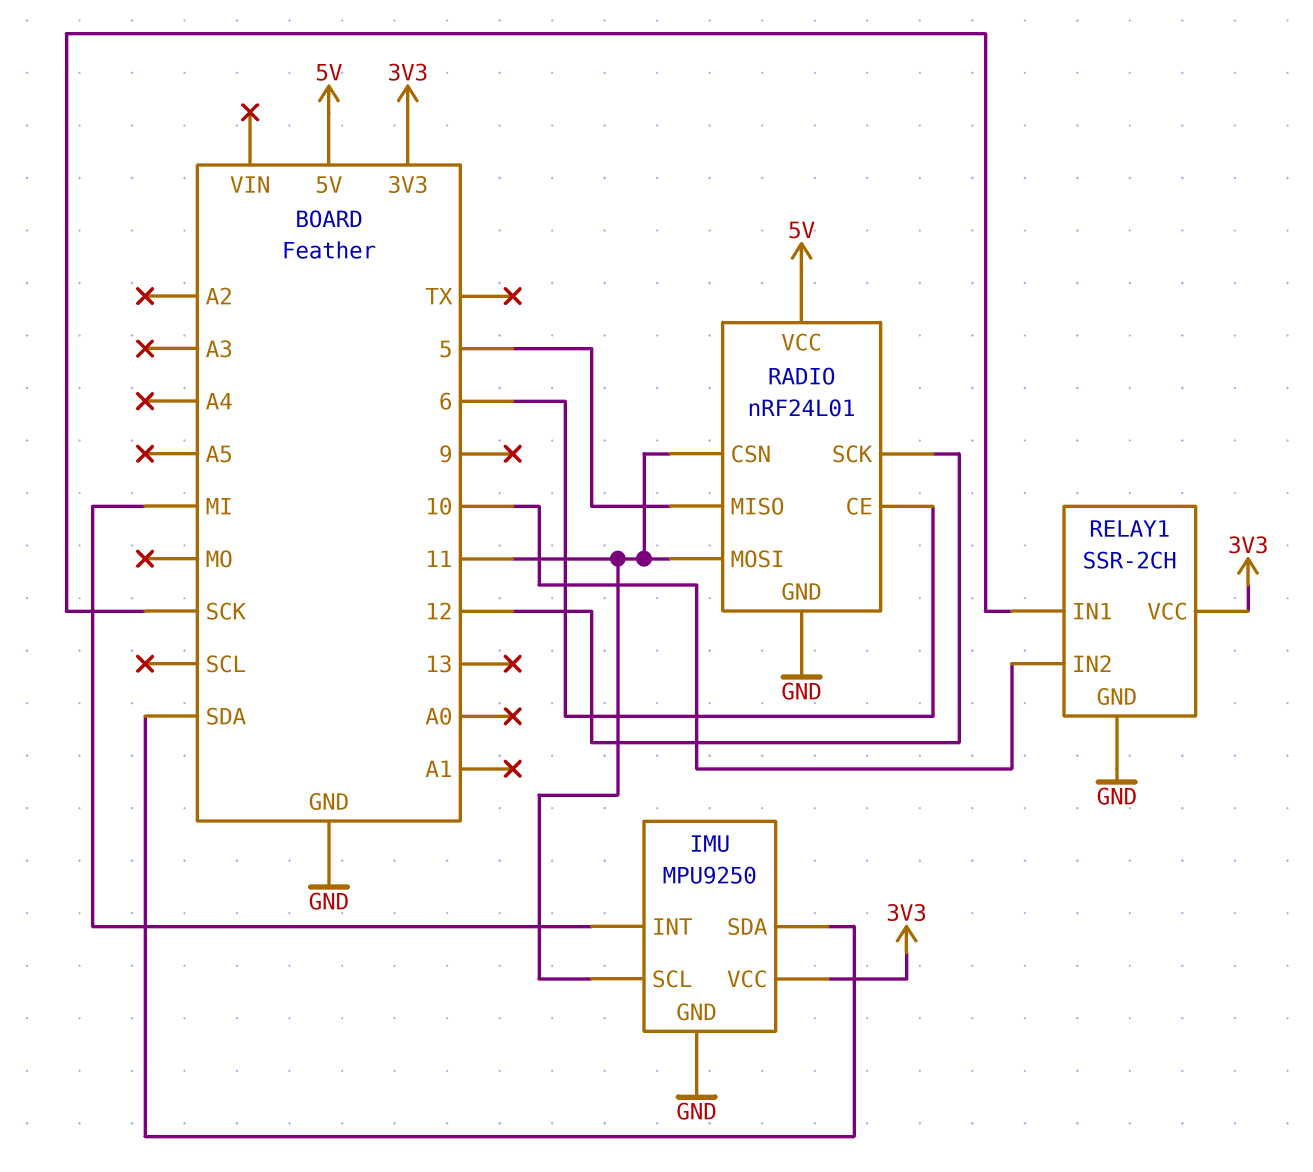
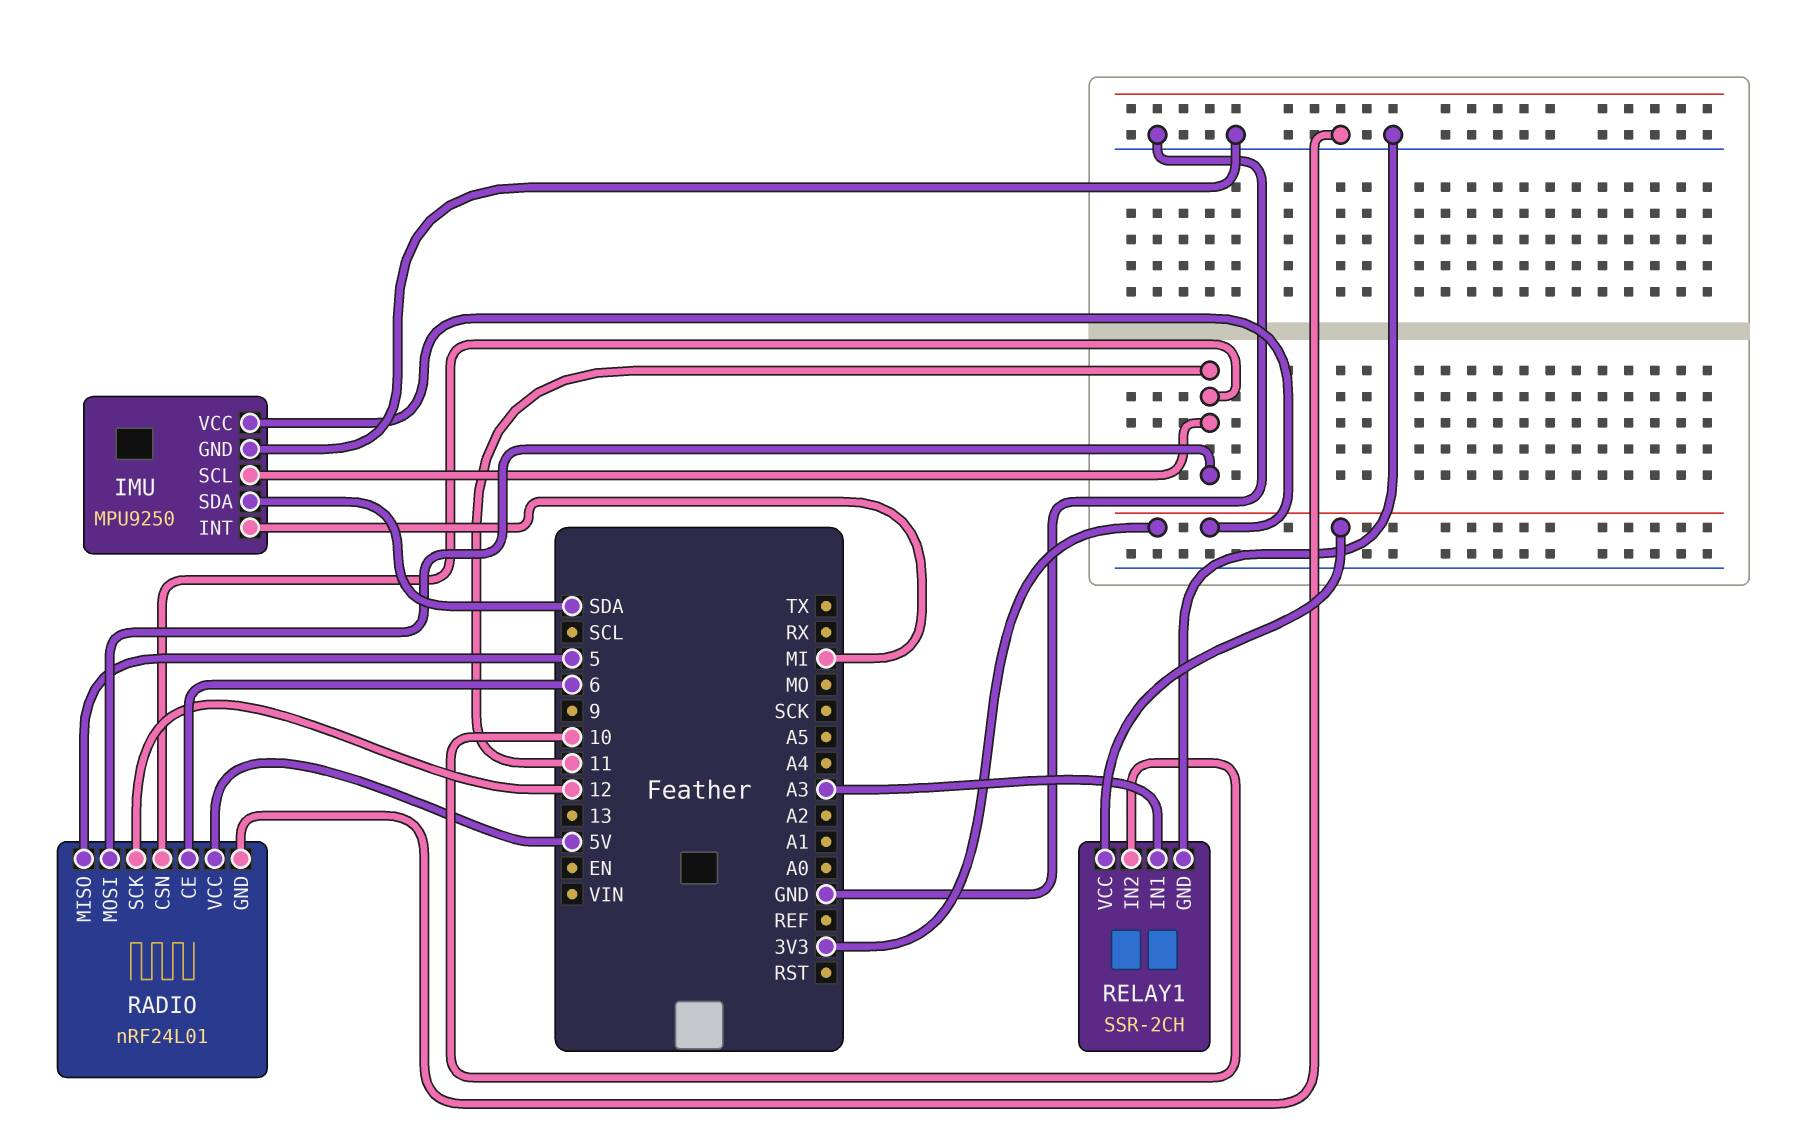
RELAY1 pin IN1: SCK -> A3

